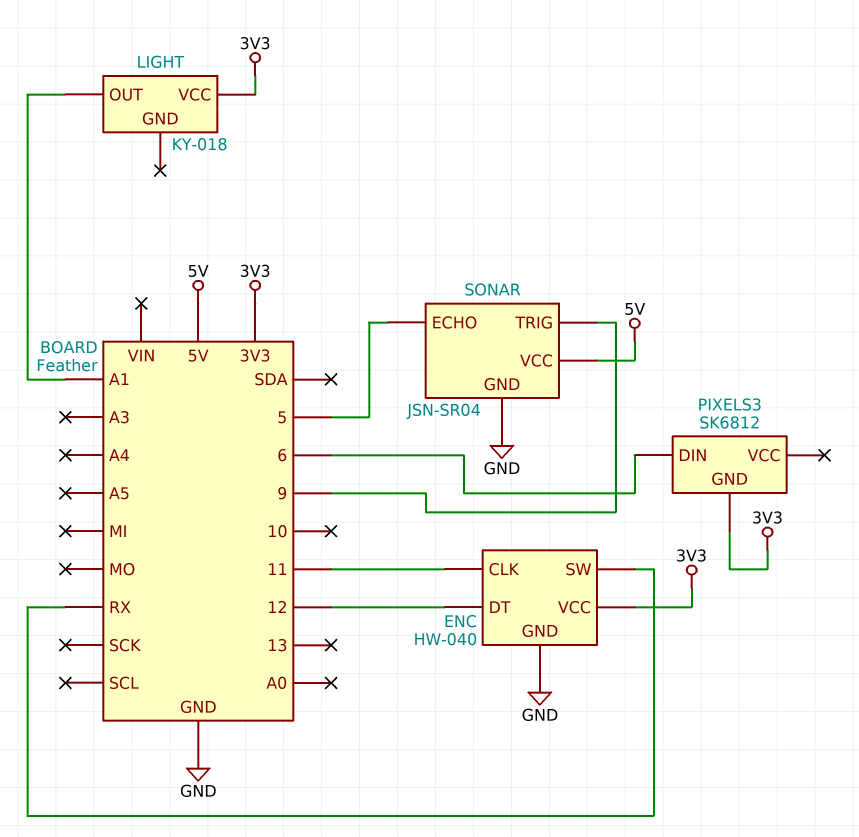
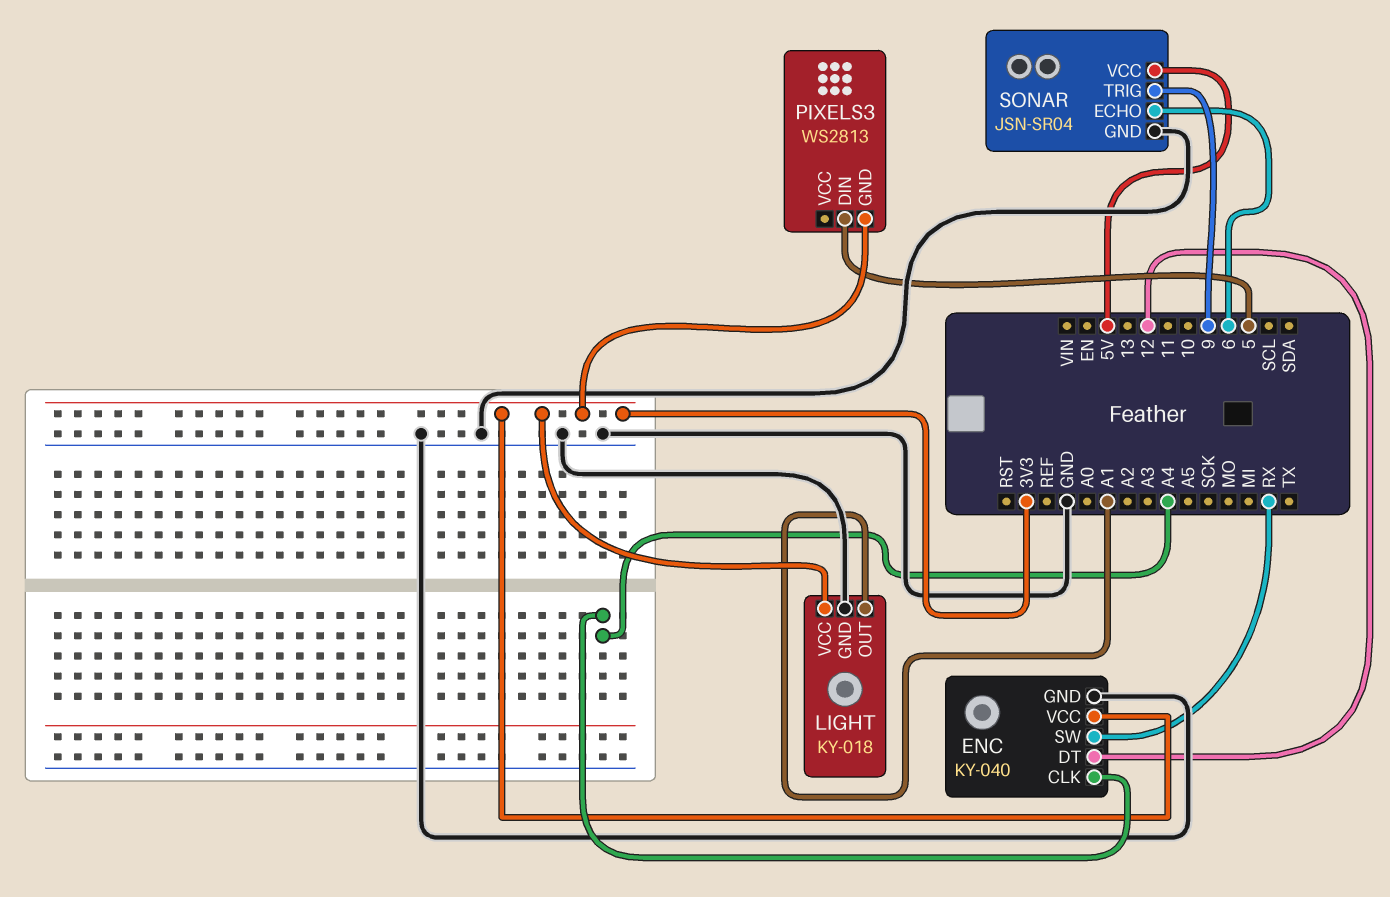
ENC: HW-040 -> KY-040
ENC pin CLK: 11 -> A4
LIGHT pin GND: none -> GND
PIXELS3: SK6812 -> WS2813
PIXELS3 pin DIN: 6 -> 5
SONAR pin ECHO: 5 -> 6

